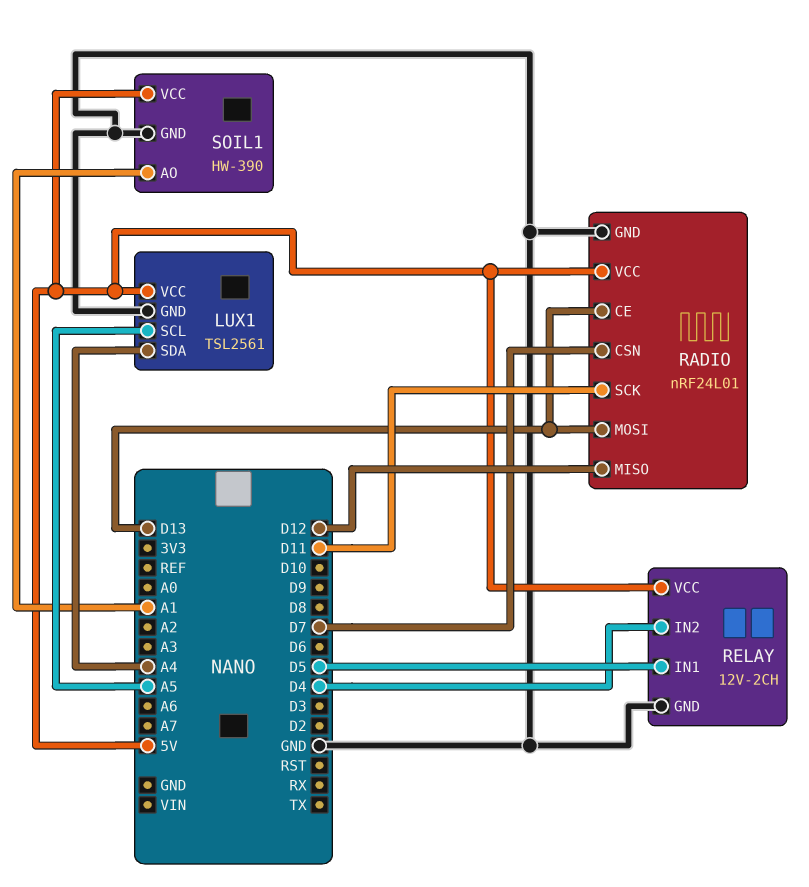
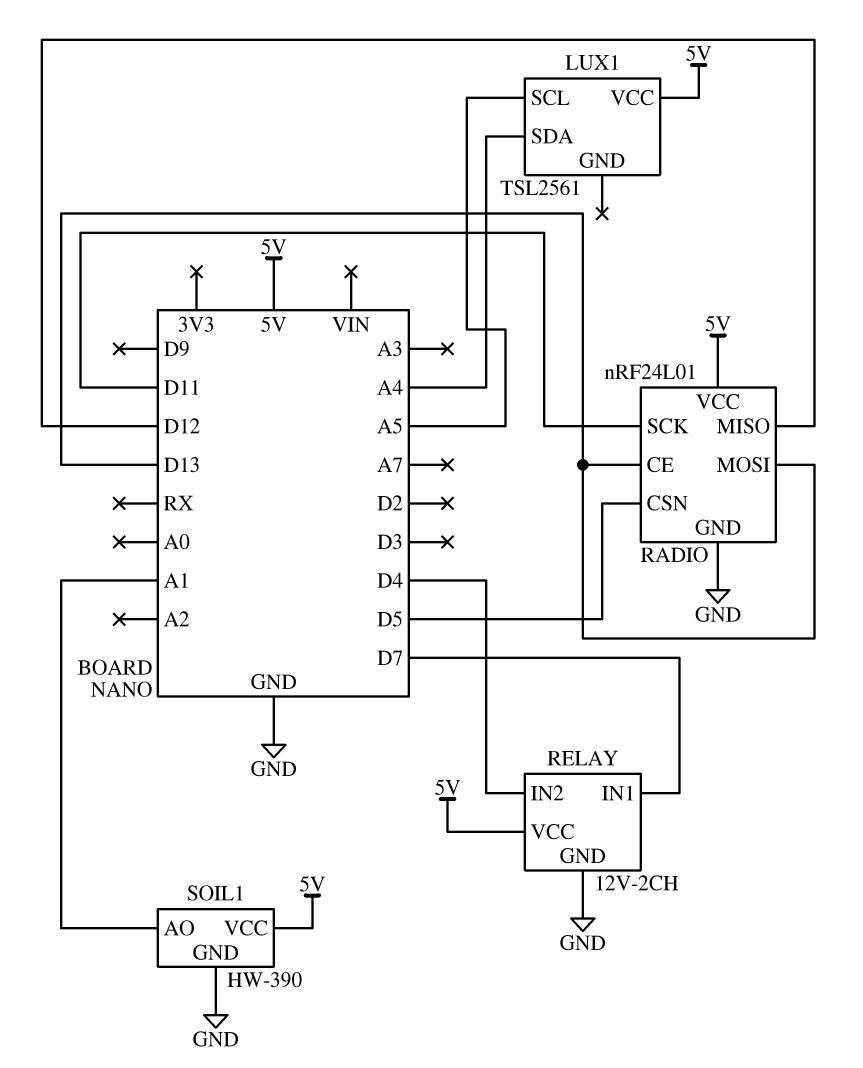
LUX1 pin GND: GND -> none
RADIO pin CSN: D7 -> D5
RELAY pin IN1: D5 -> D7

